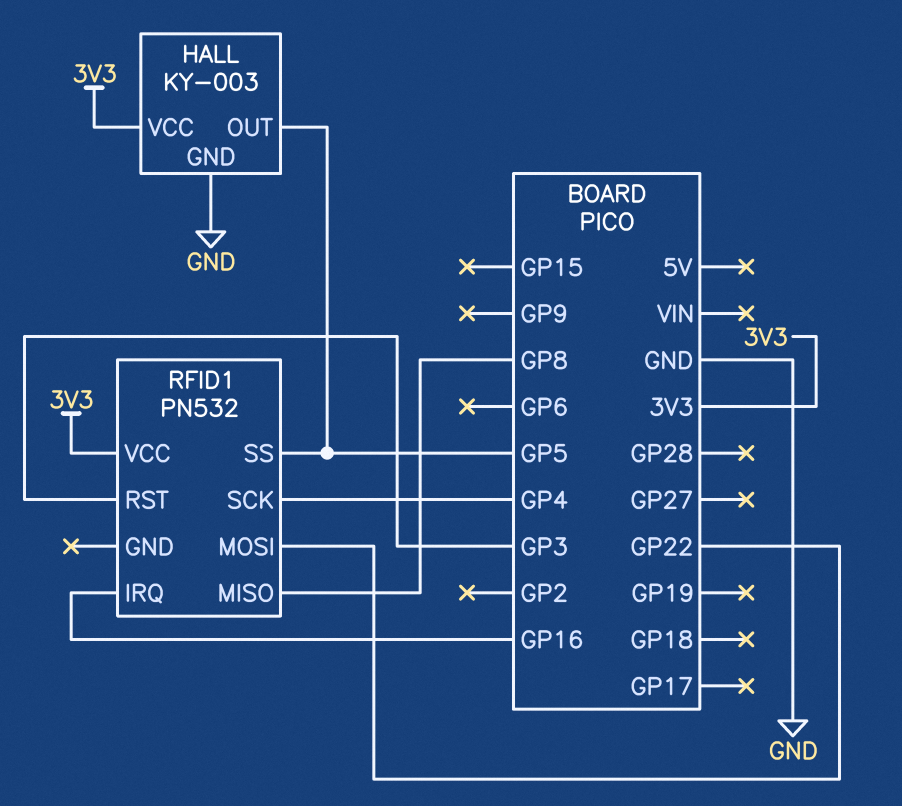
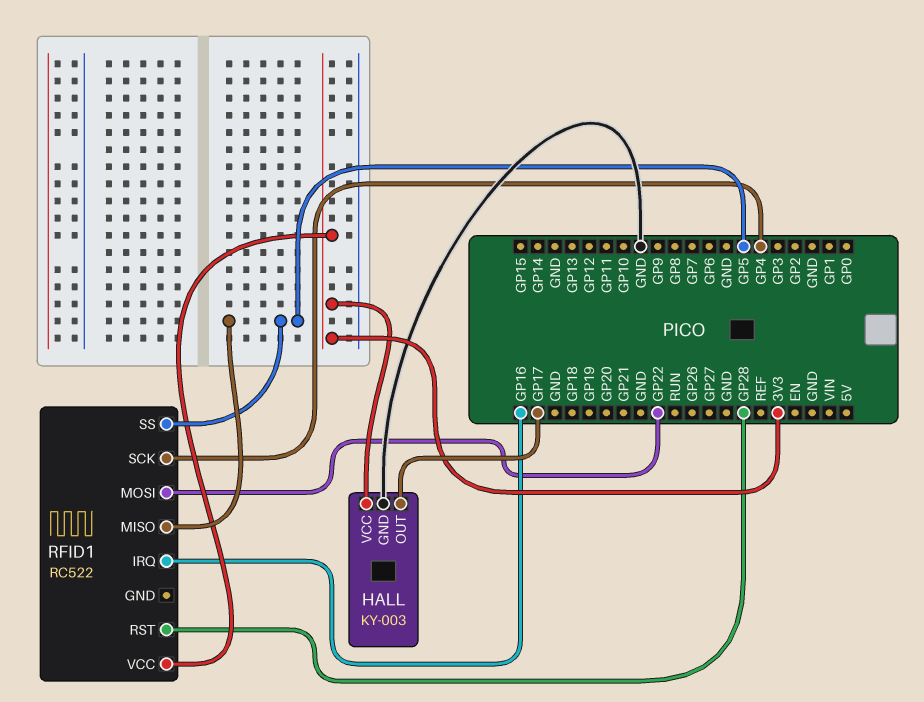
HALL pin OUT: GP5 -> GP17
RFID1: PN532 -> RC522
RFID1 pin MISO: GP8 -> GP5
RFID1 pin RST: GP3 -> GP28

